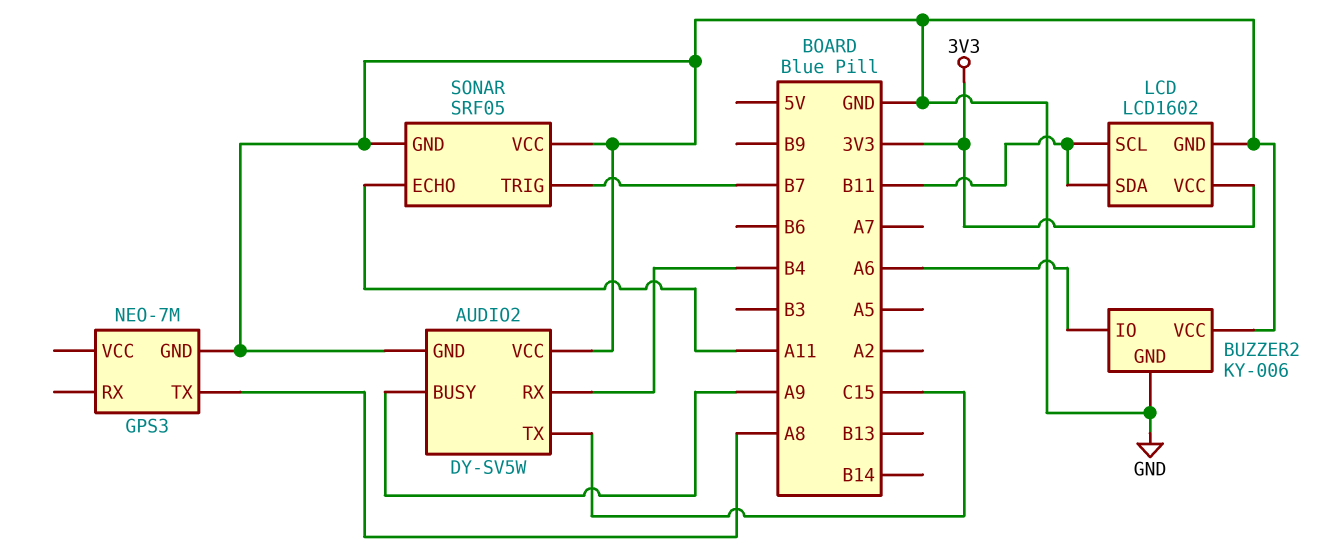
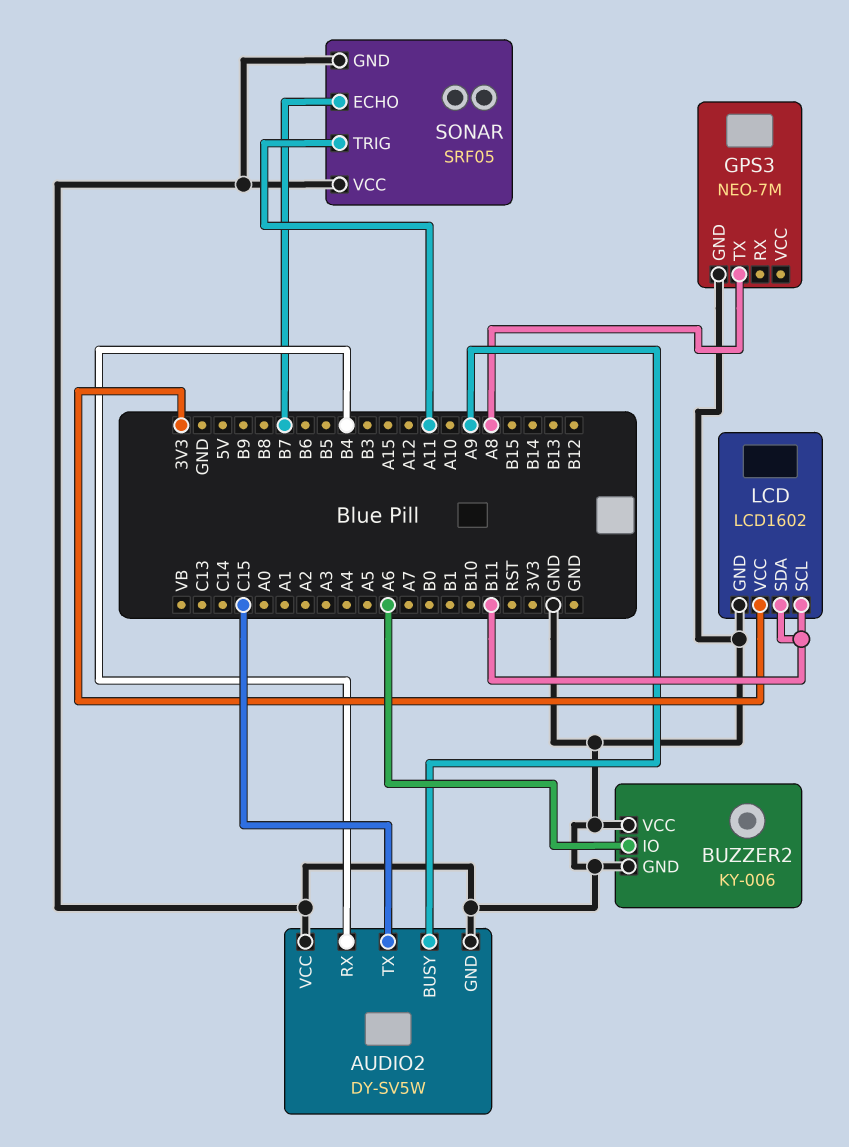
SONAR pin ECHO: A11 -> B7
SONAR pin TRIG: B7 -> A11

